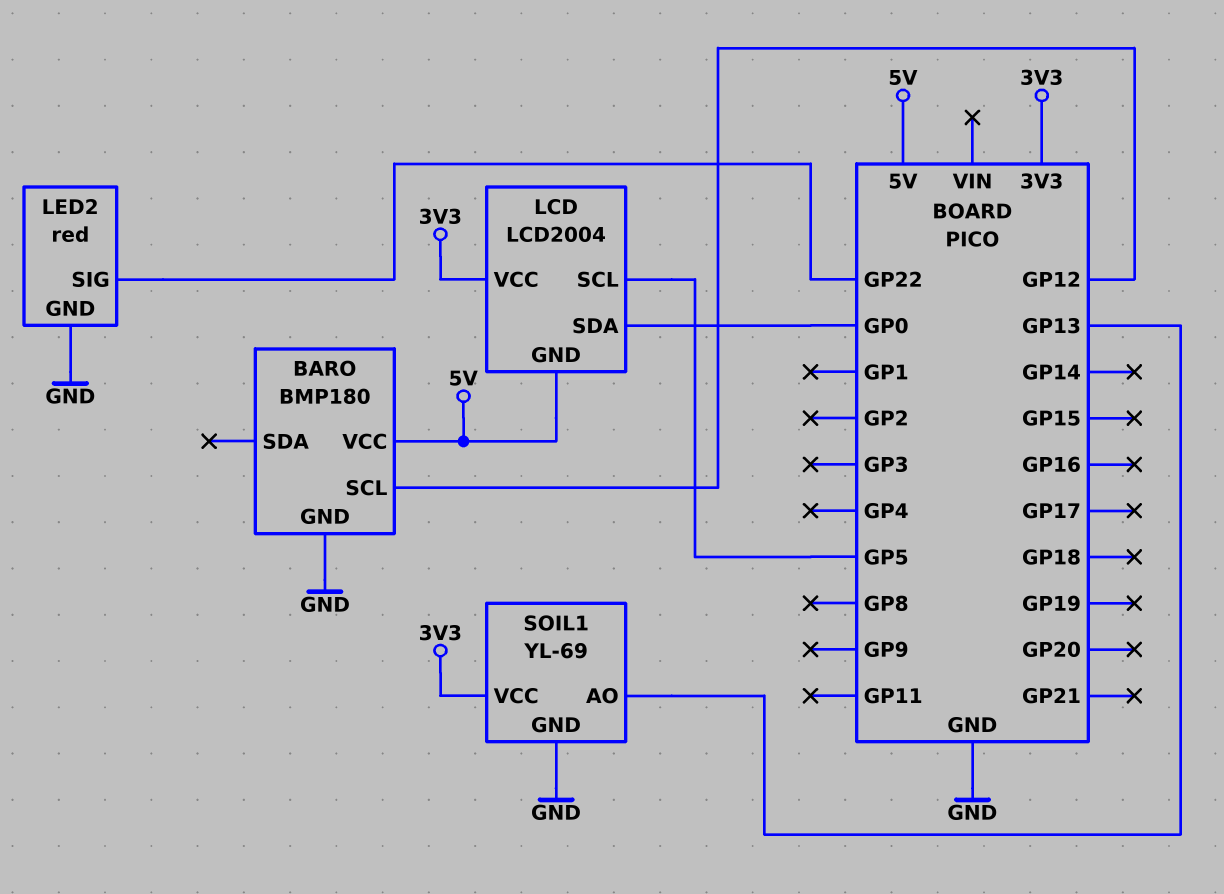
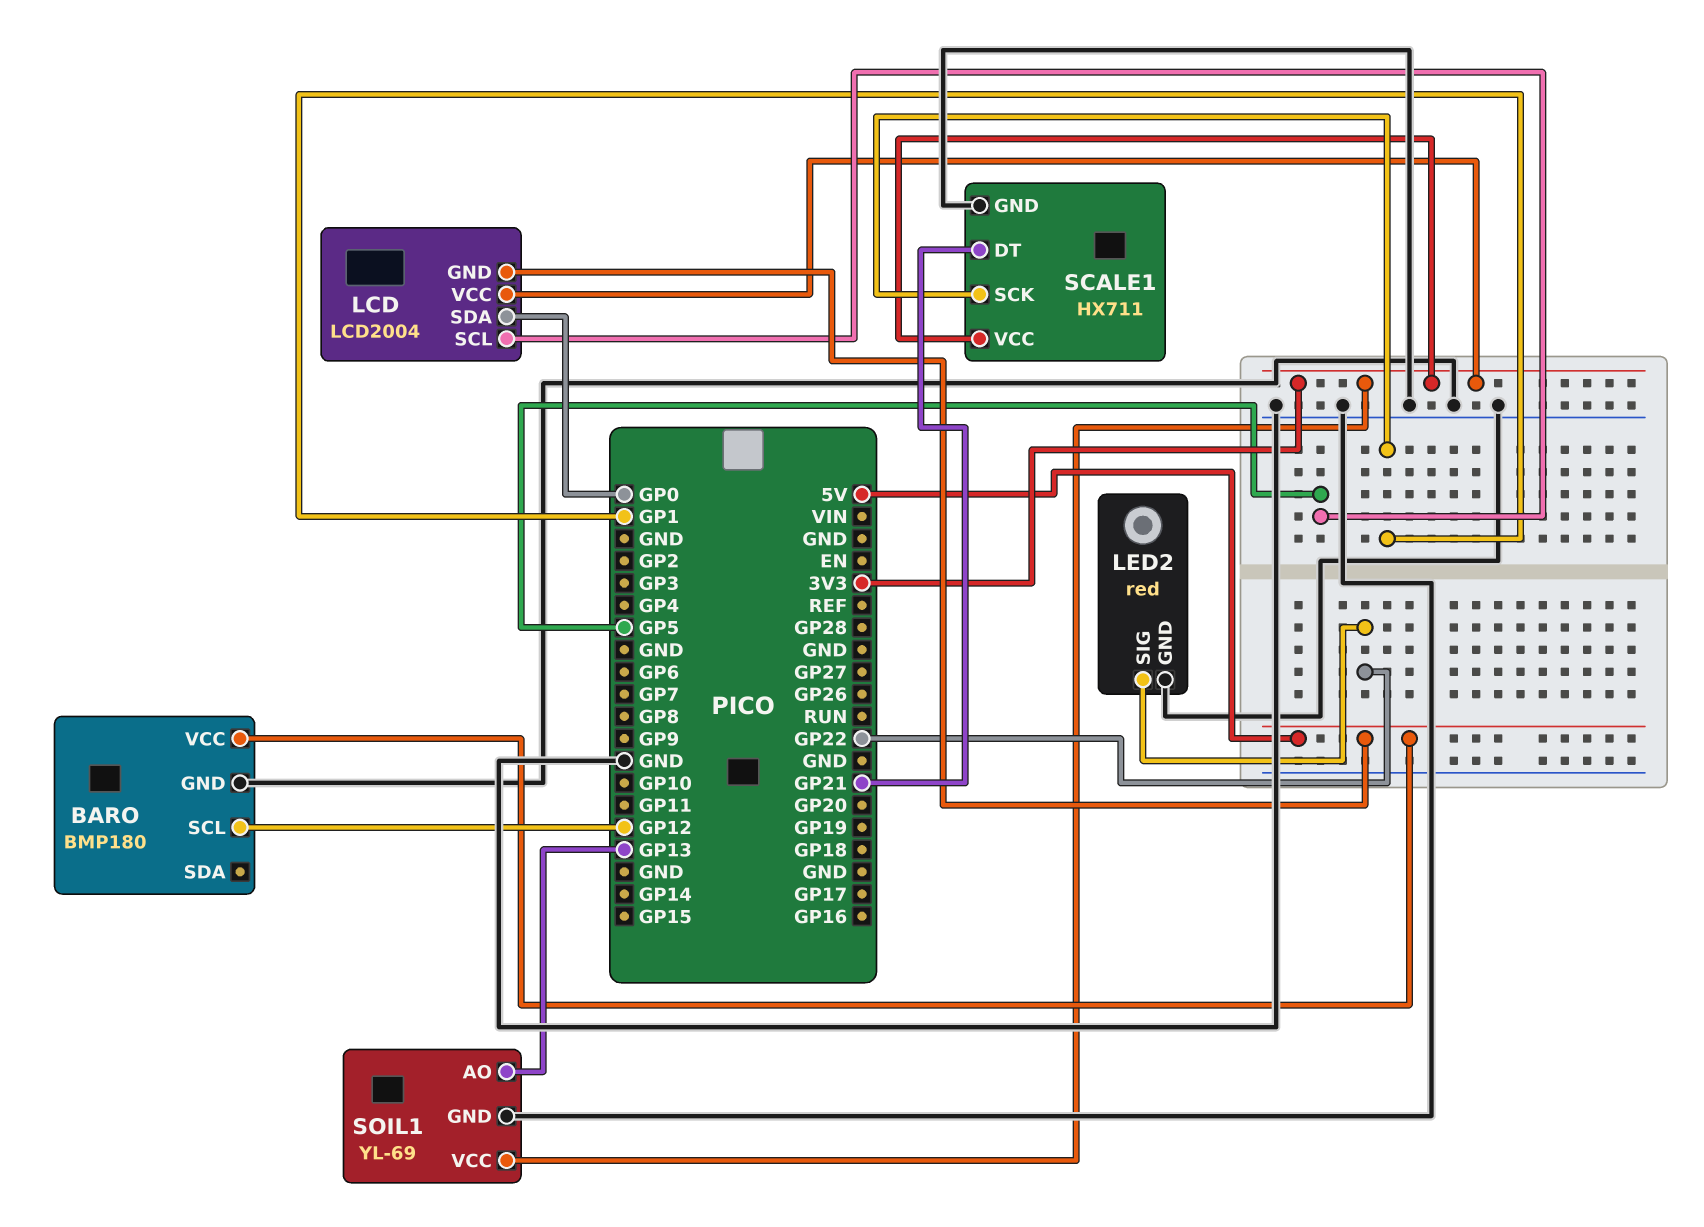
SCALE1: none -> HX711
SCALE1 pin DT: none -> GP21
SCALE1 pin GND: none -> GND
SCALE1 pin SCK: none -> GP1
SCALE1 pin VCC: none -> 3V3

